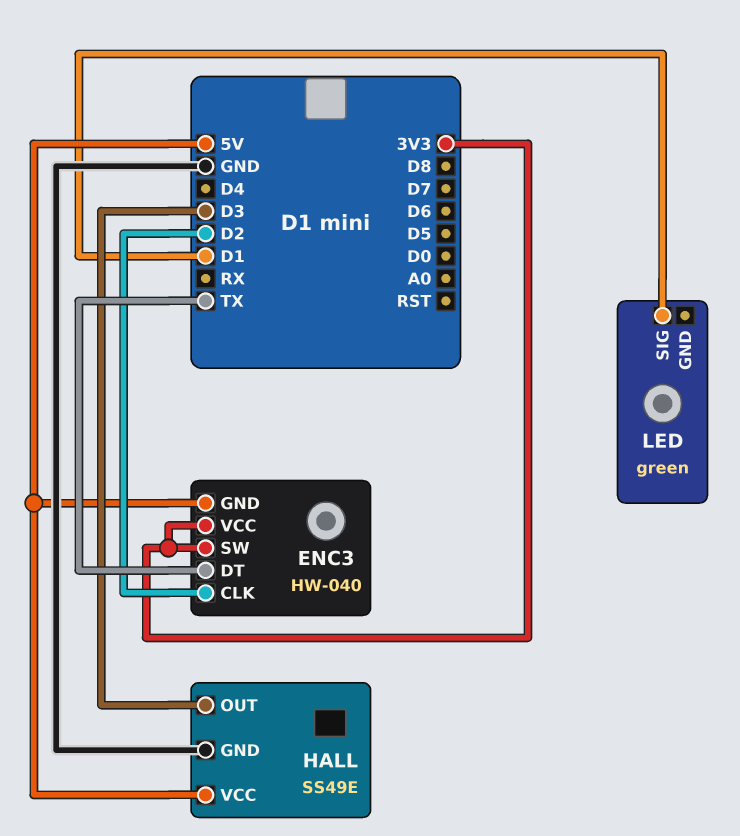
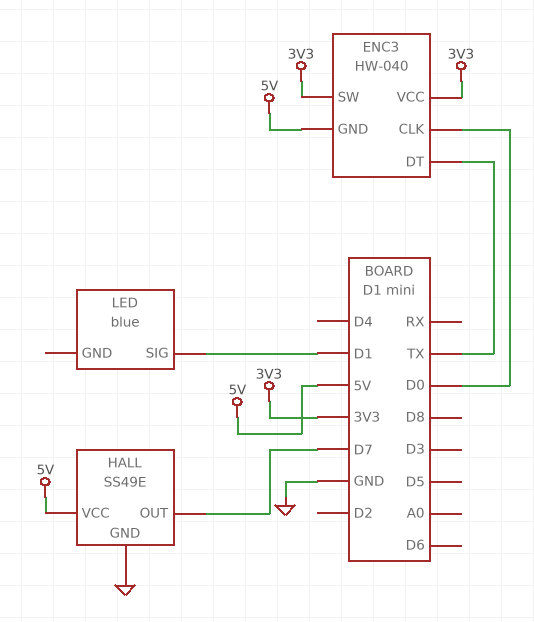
ENC3 pin CLK: D2 -> D0
HALL pin OUT: D3 -> D7
LED: green -> blue

